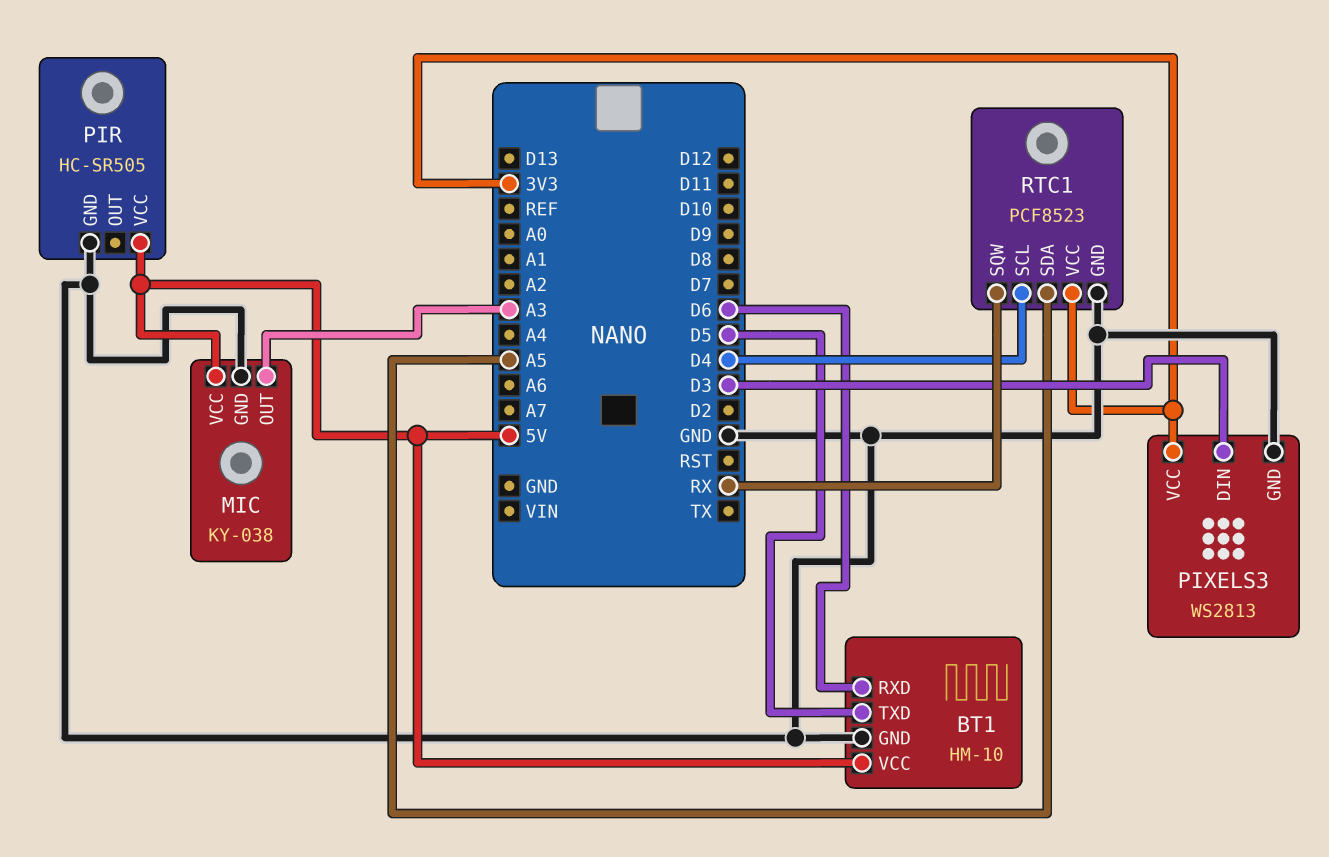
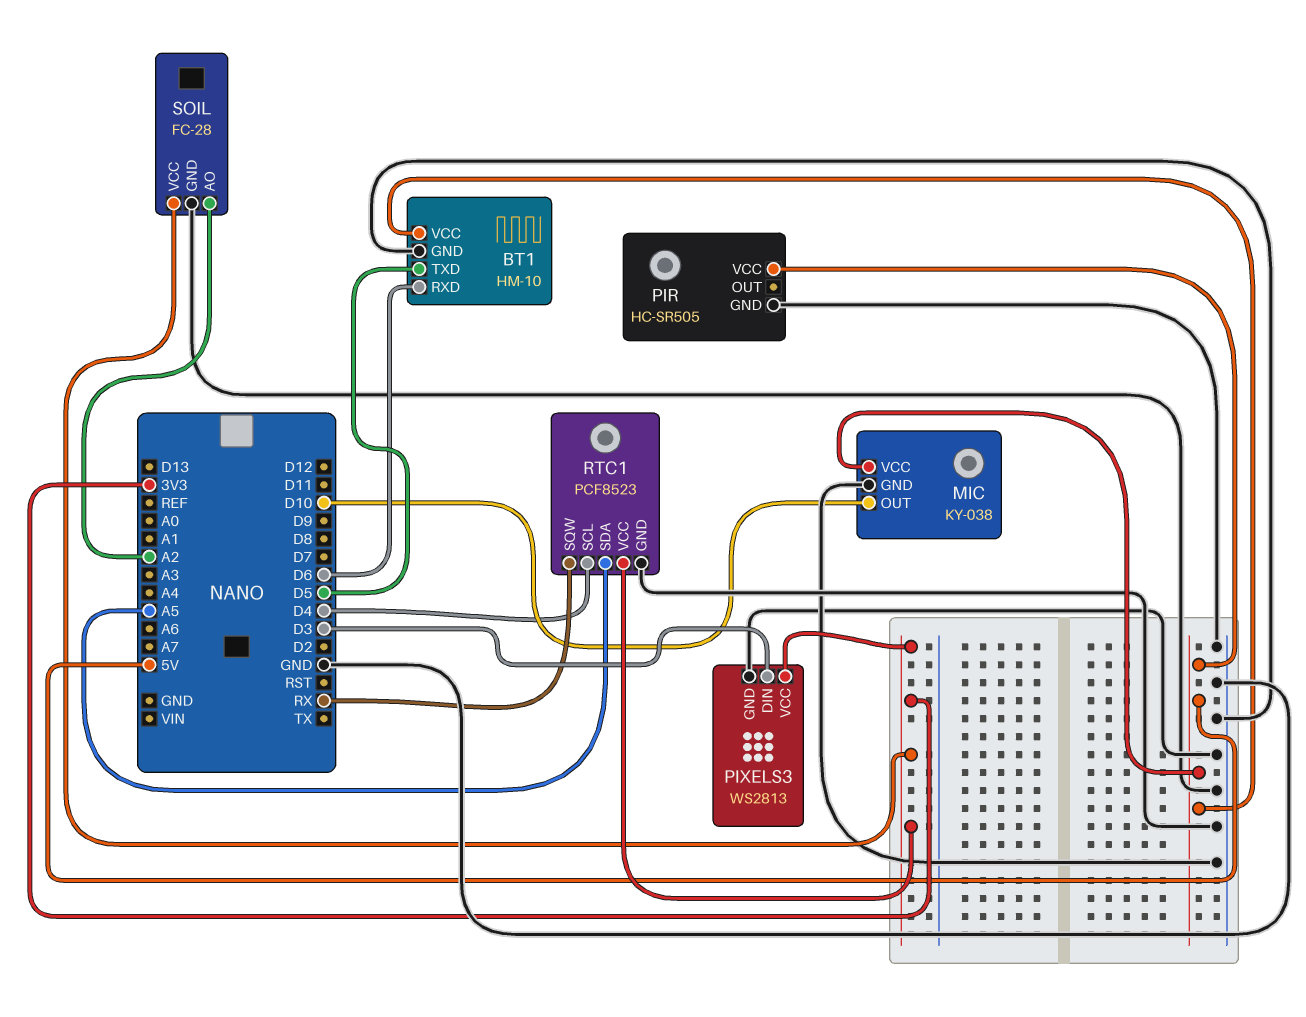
MIC pin OUT: A3 -> D10
SOIL: none -> FC-28
SOIL pin AO: none -> A2
SOIL pin GND: none -> GND
SOIL pin VCC: none -> 3V3

